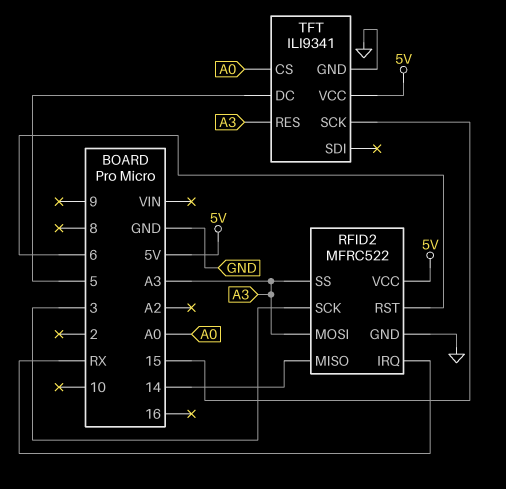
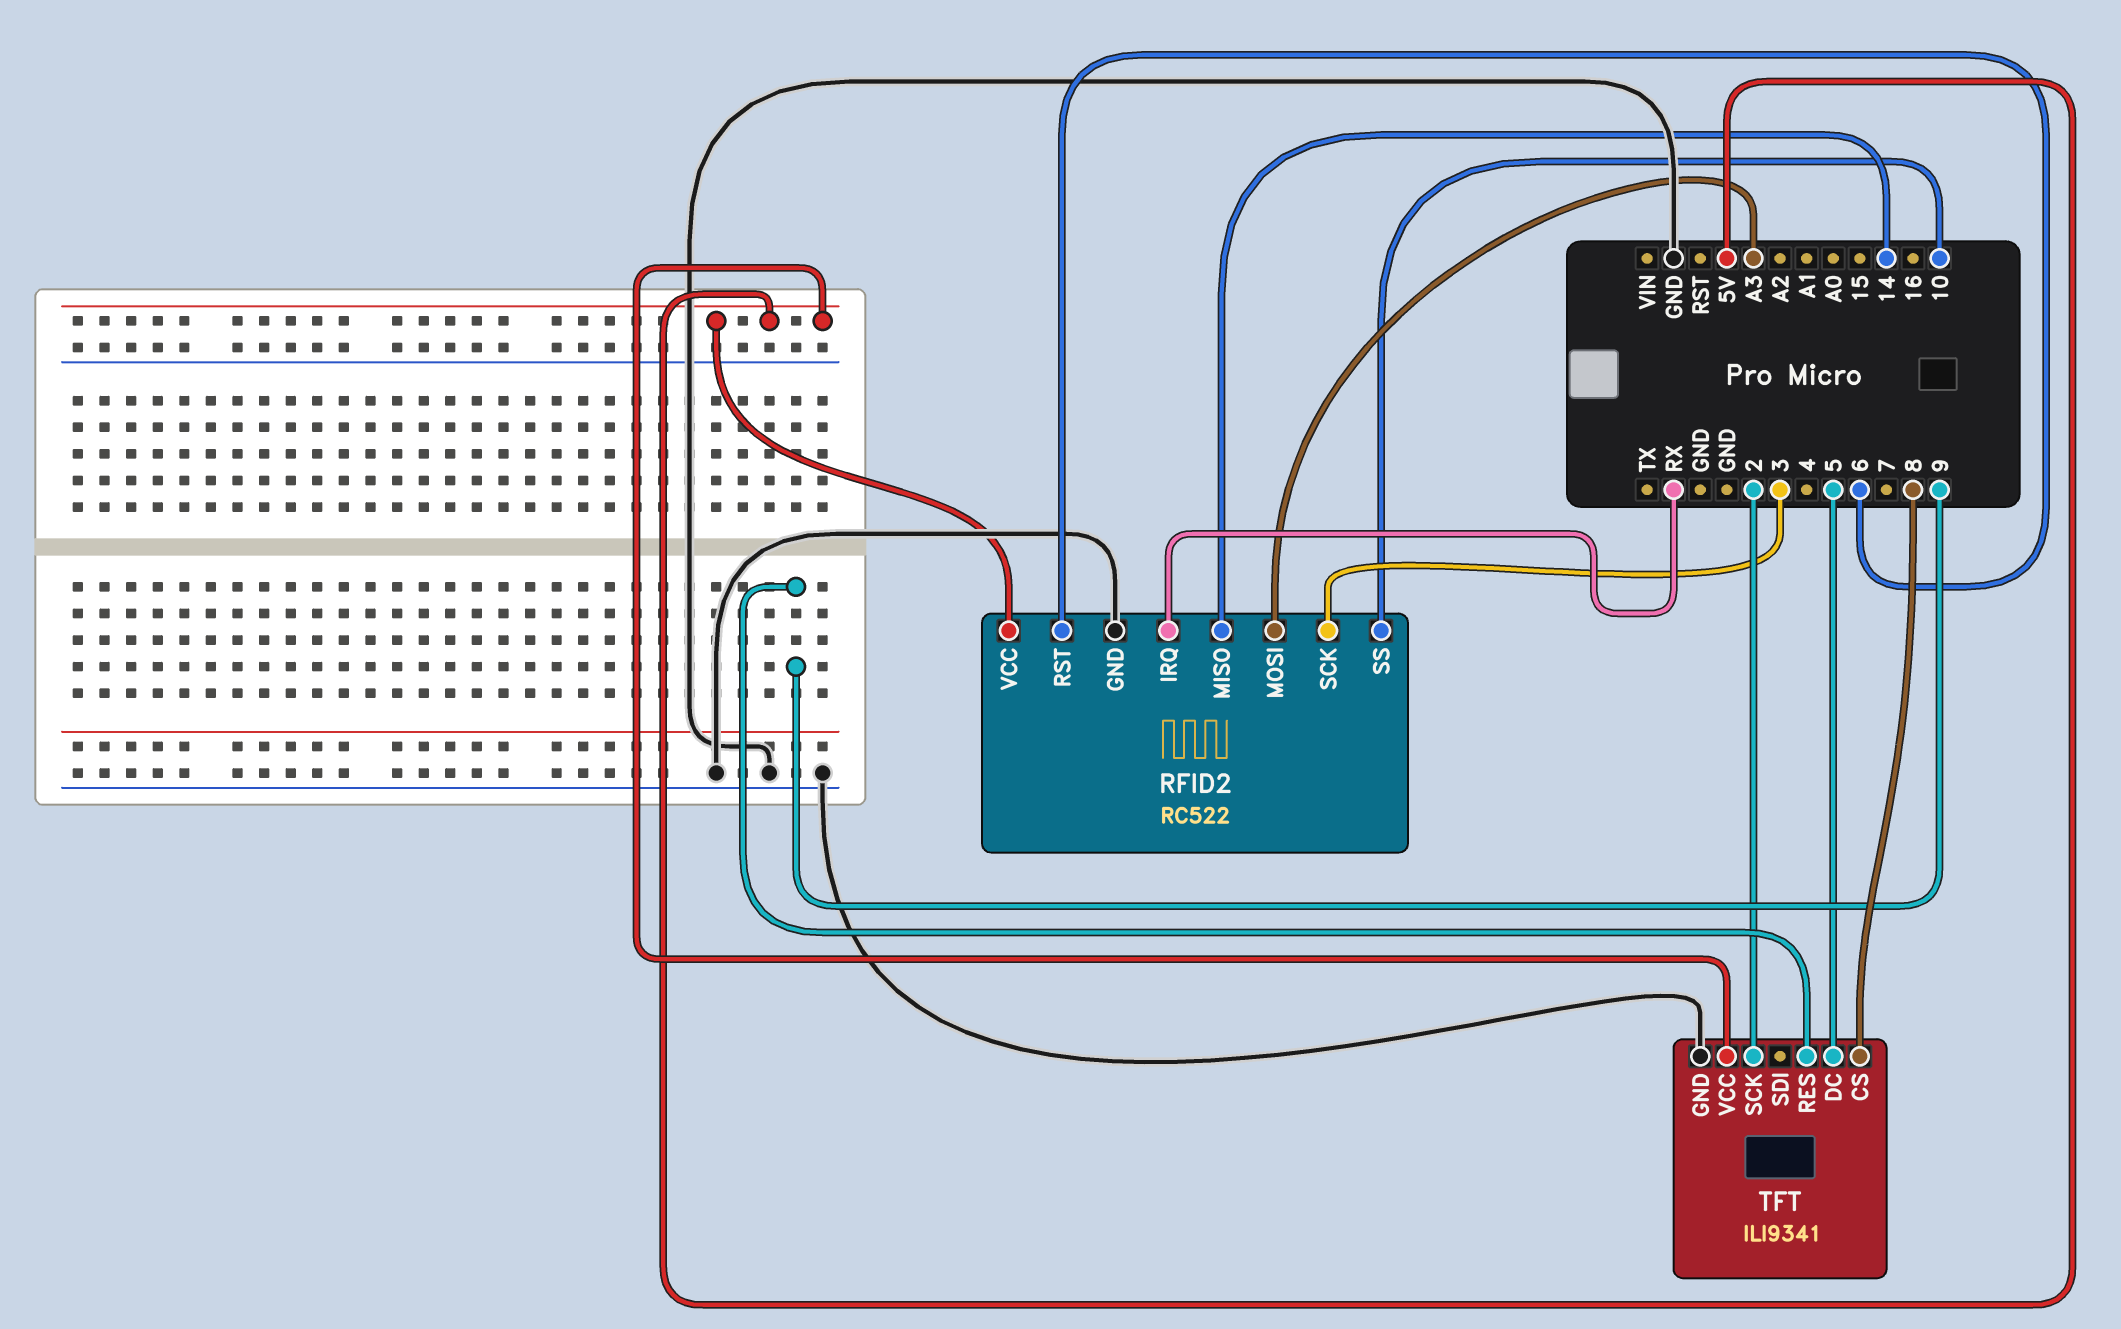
RFID2: MFRC522 -> RC522
RFID2 pin SS: A3 -> 10
TFT pin CS: A0 -> 8
TFT pin RES: A3 -> 9
TFT pin SCK: 15 -> 2

